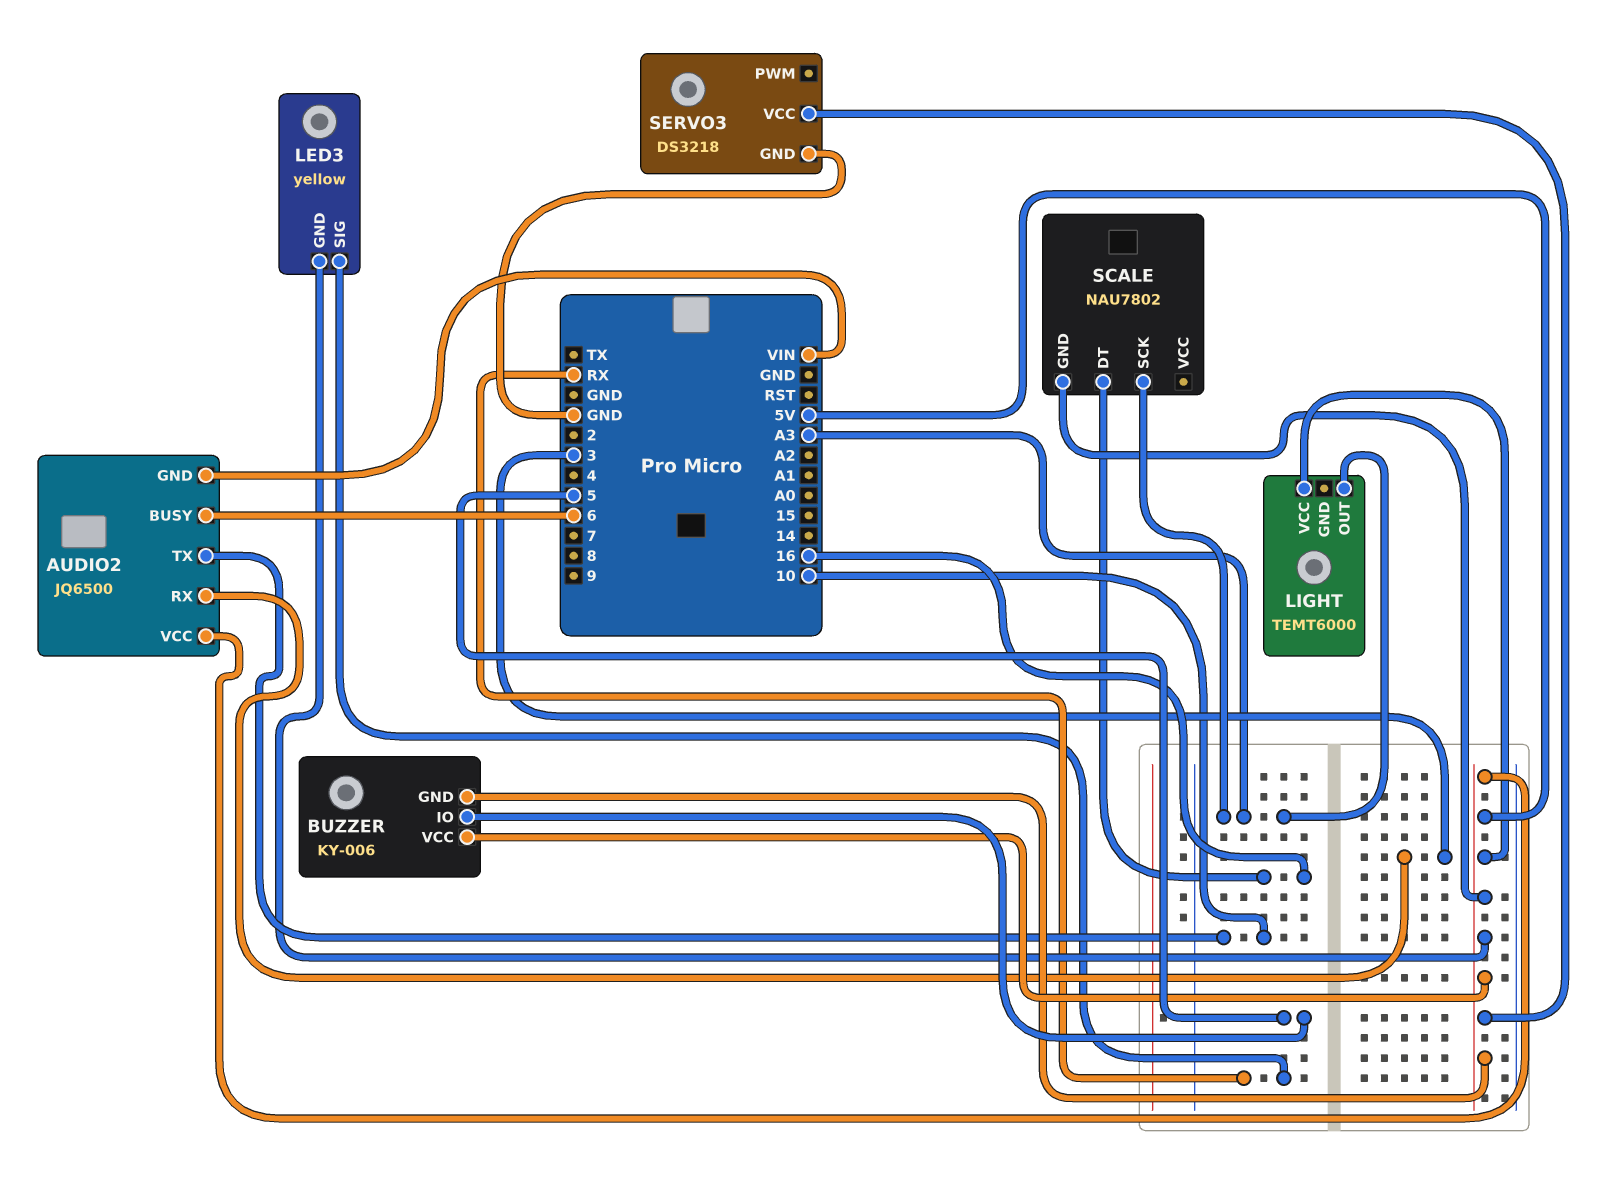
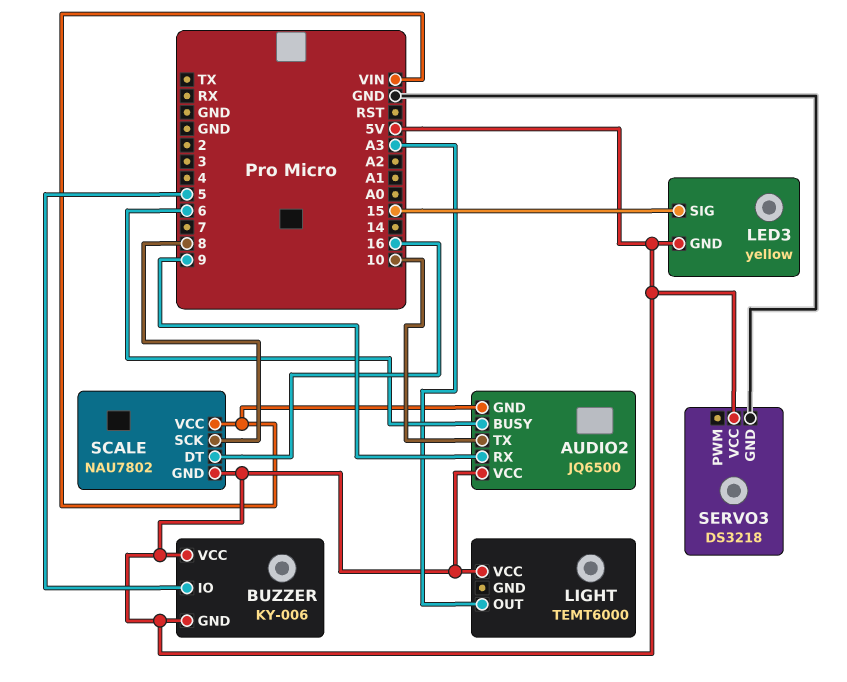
AUDIO2 pin RX: 3 -> 9
LED3 pin SIG: RX -> 15
SCALE pin SCK: A3 -> 8
SCALE pin VCC: none -> VIN

